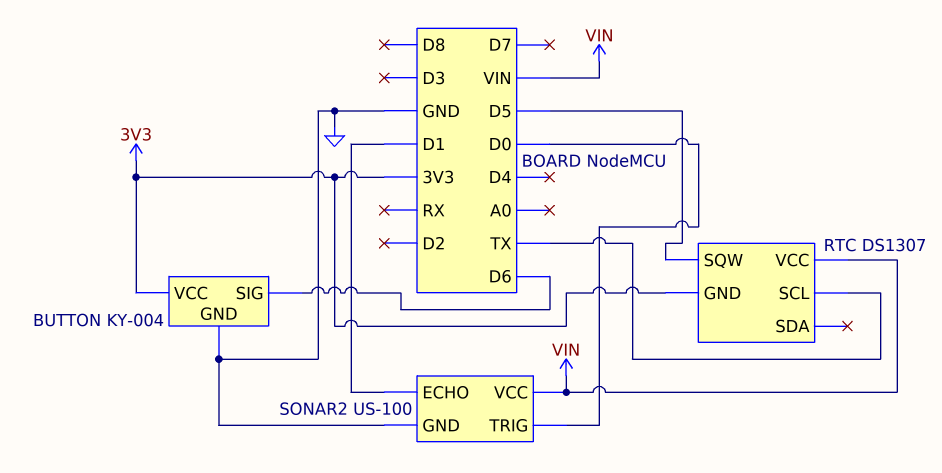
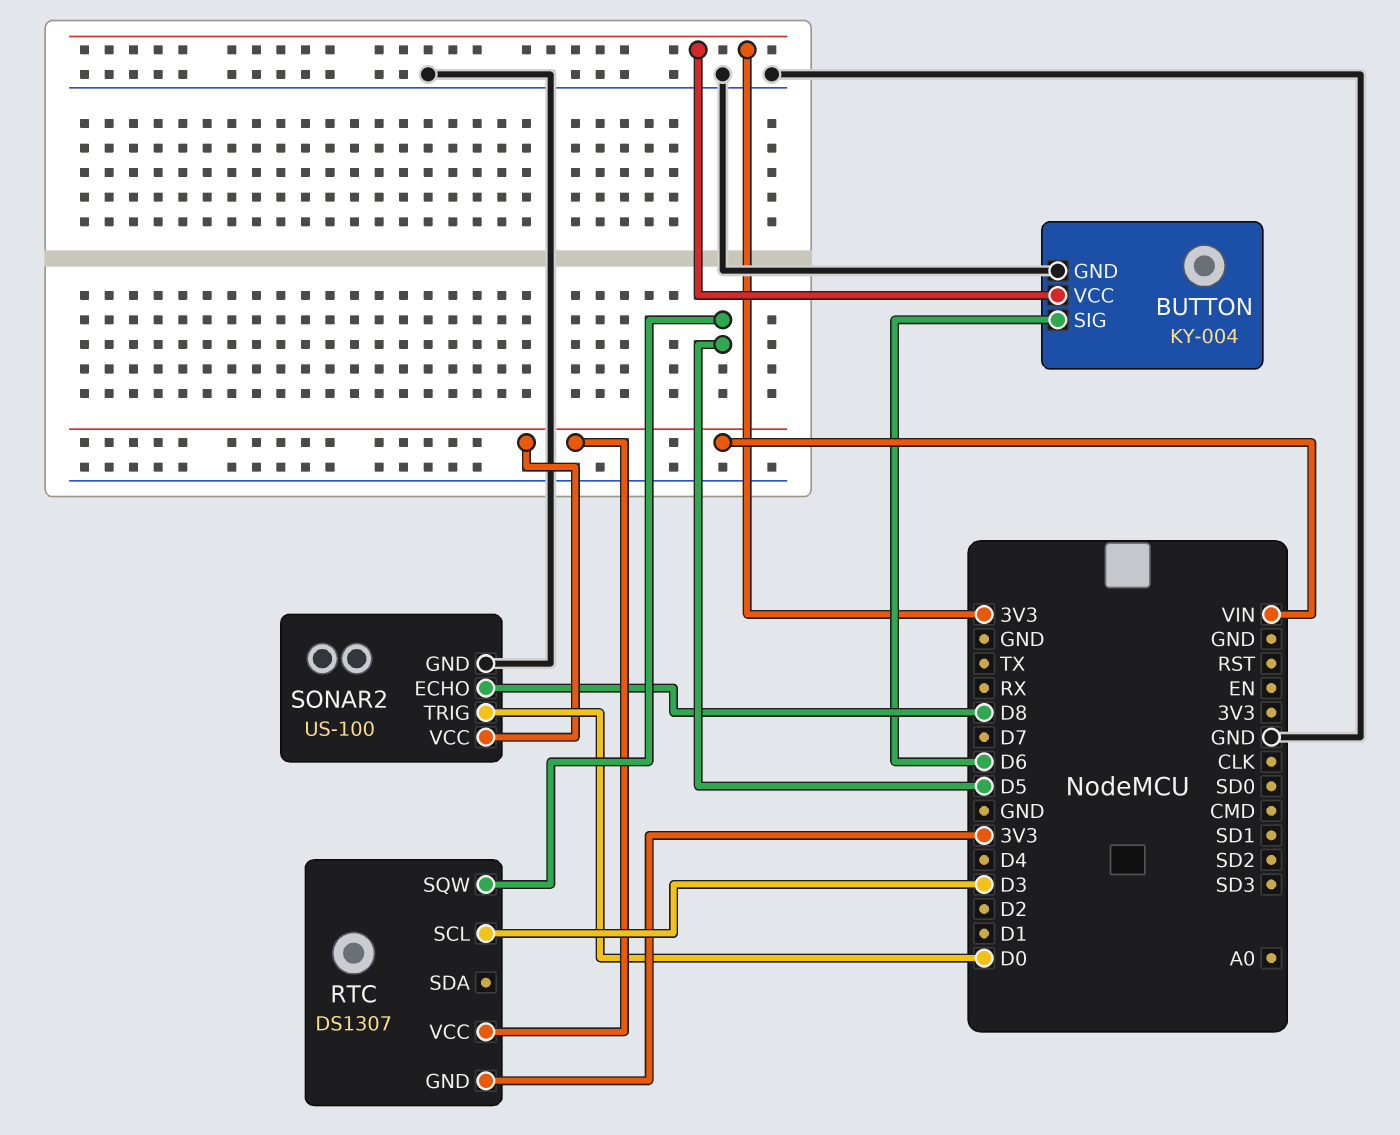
RTC pin SCL: TX -> D3
SONAR2 pin ECHO: D1 -> D8

